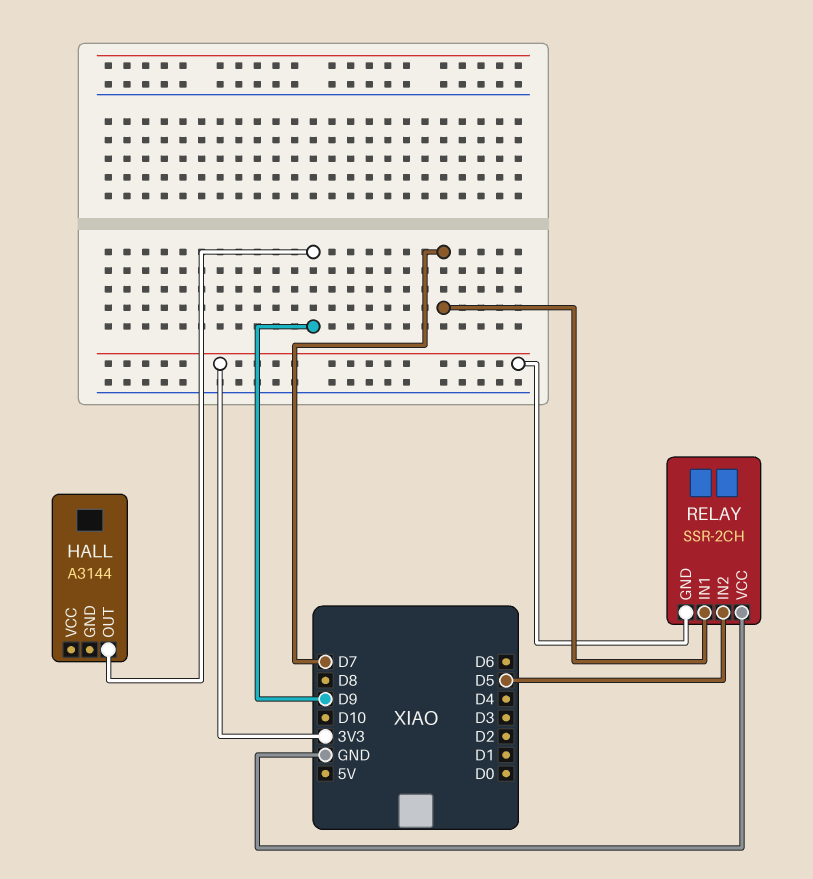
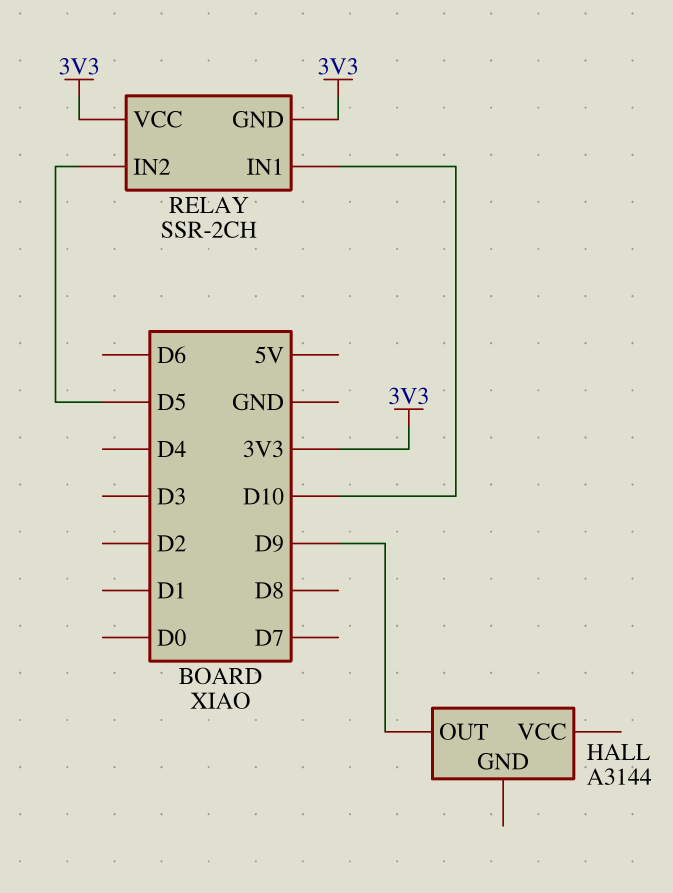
RELAY pin IN1: D7 -> D10
RELAY pin VCC: GND -> 3V3

